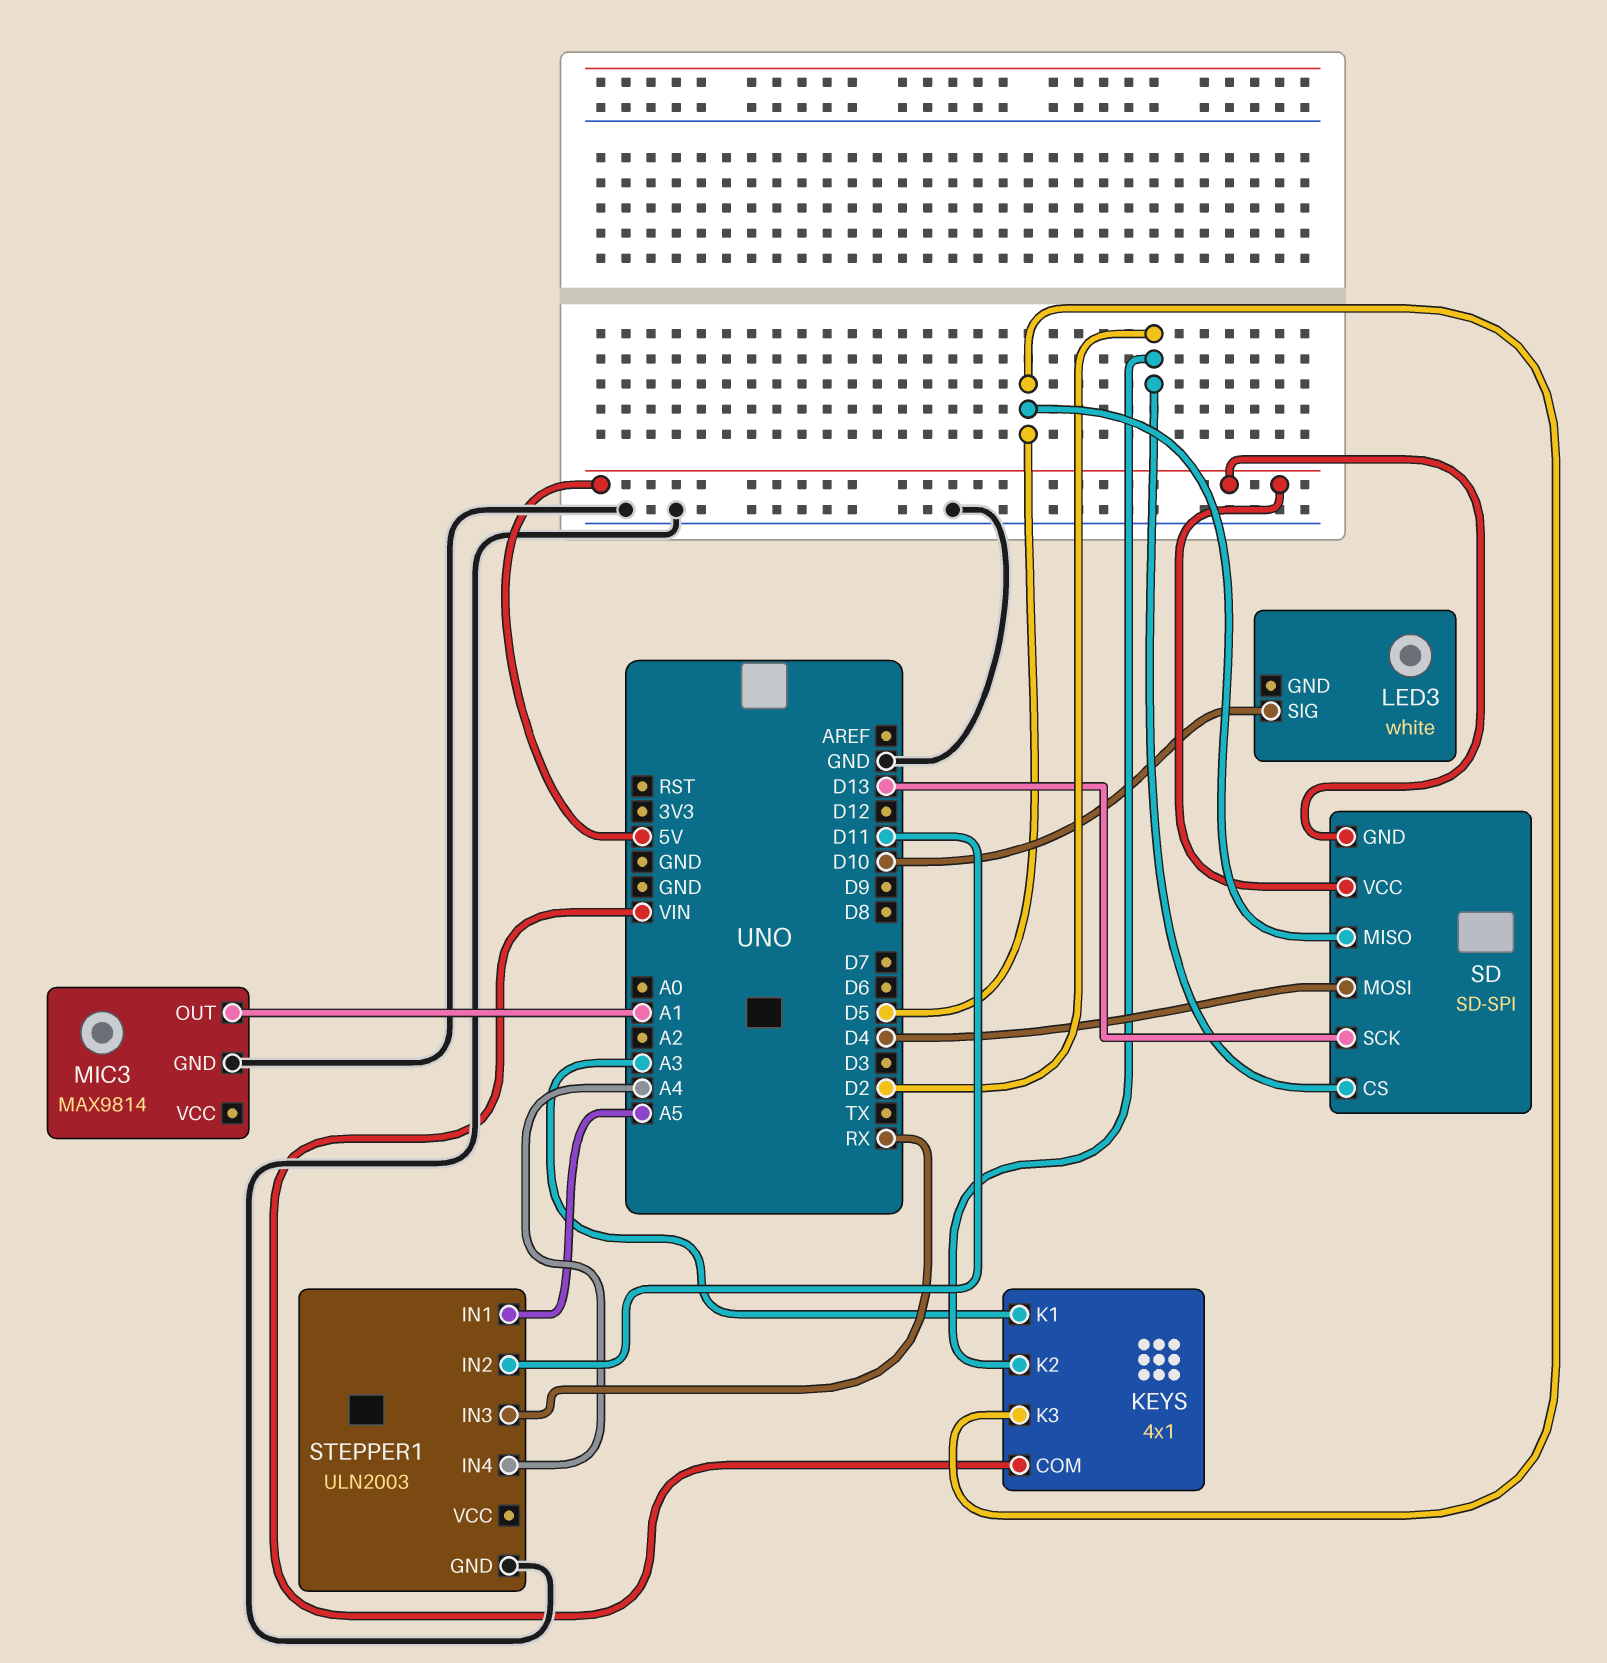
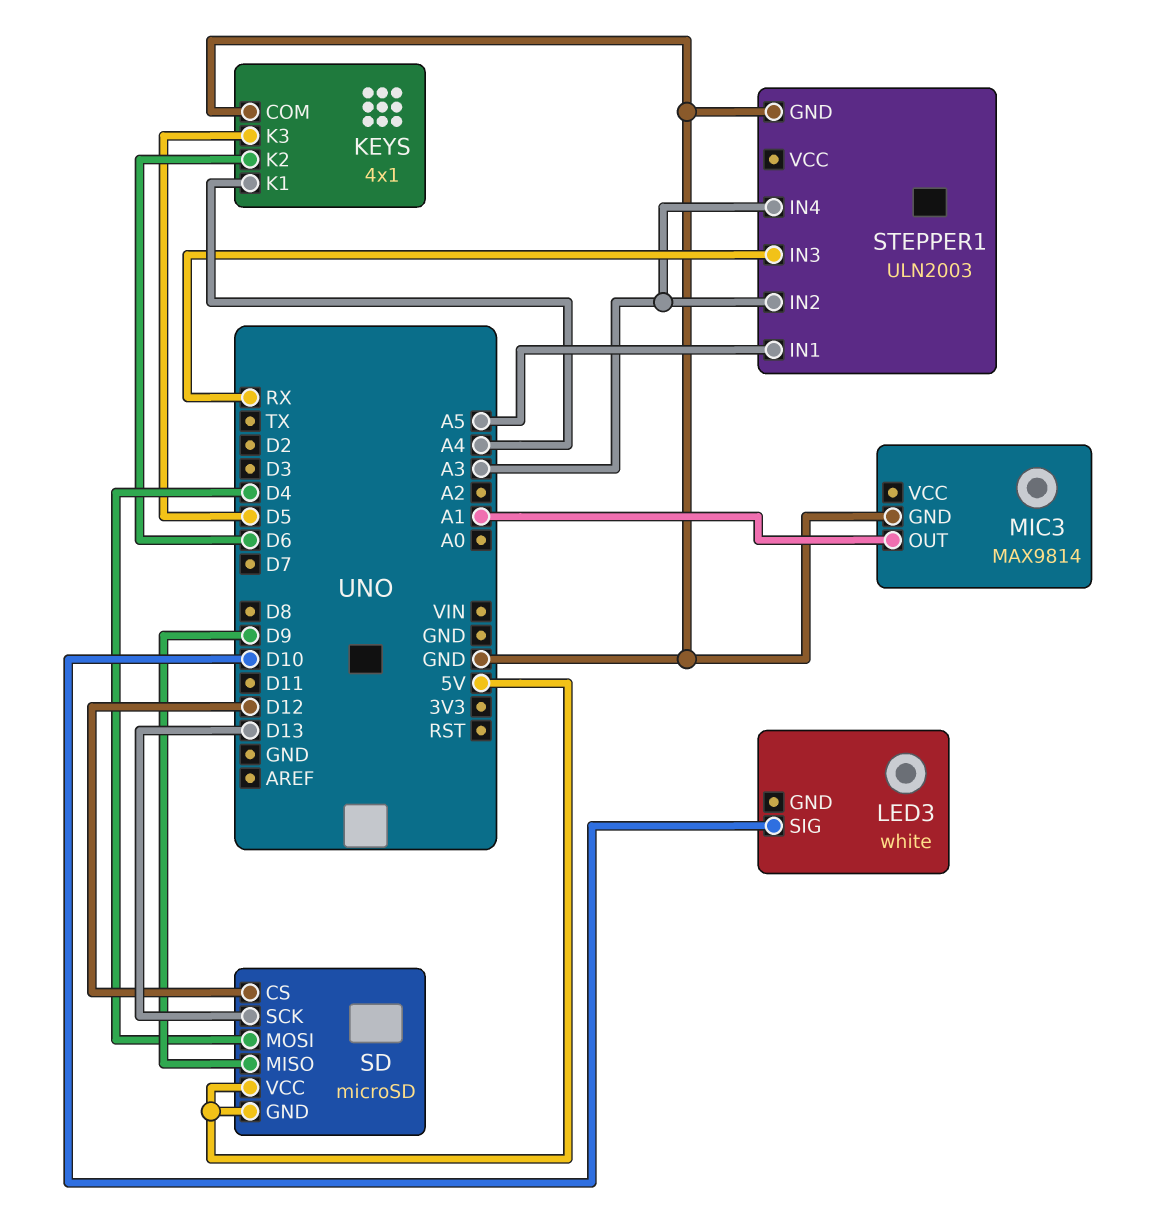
KEYS pin COM: VIN -> GND
KEYS pin K1: A3 -> A4
KEYS pin K2: D2 -> D6
SD: SD-SPI -> microSD
SD pin CS: D2 -> D12
SD pin MISO: D5 -> D9
STEPPER1 pin IN2: D11 -> A3
STEPPER1 pin IN4: A4 -> A3

